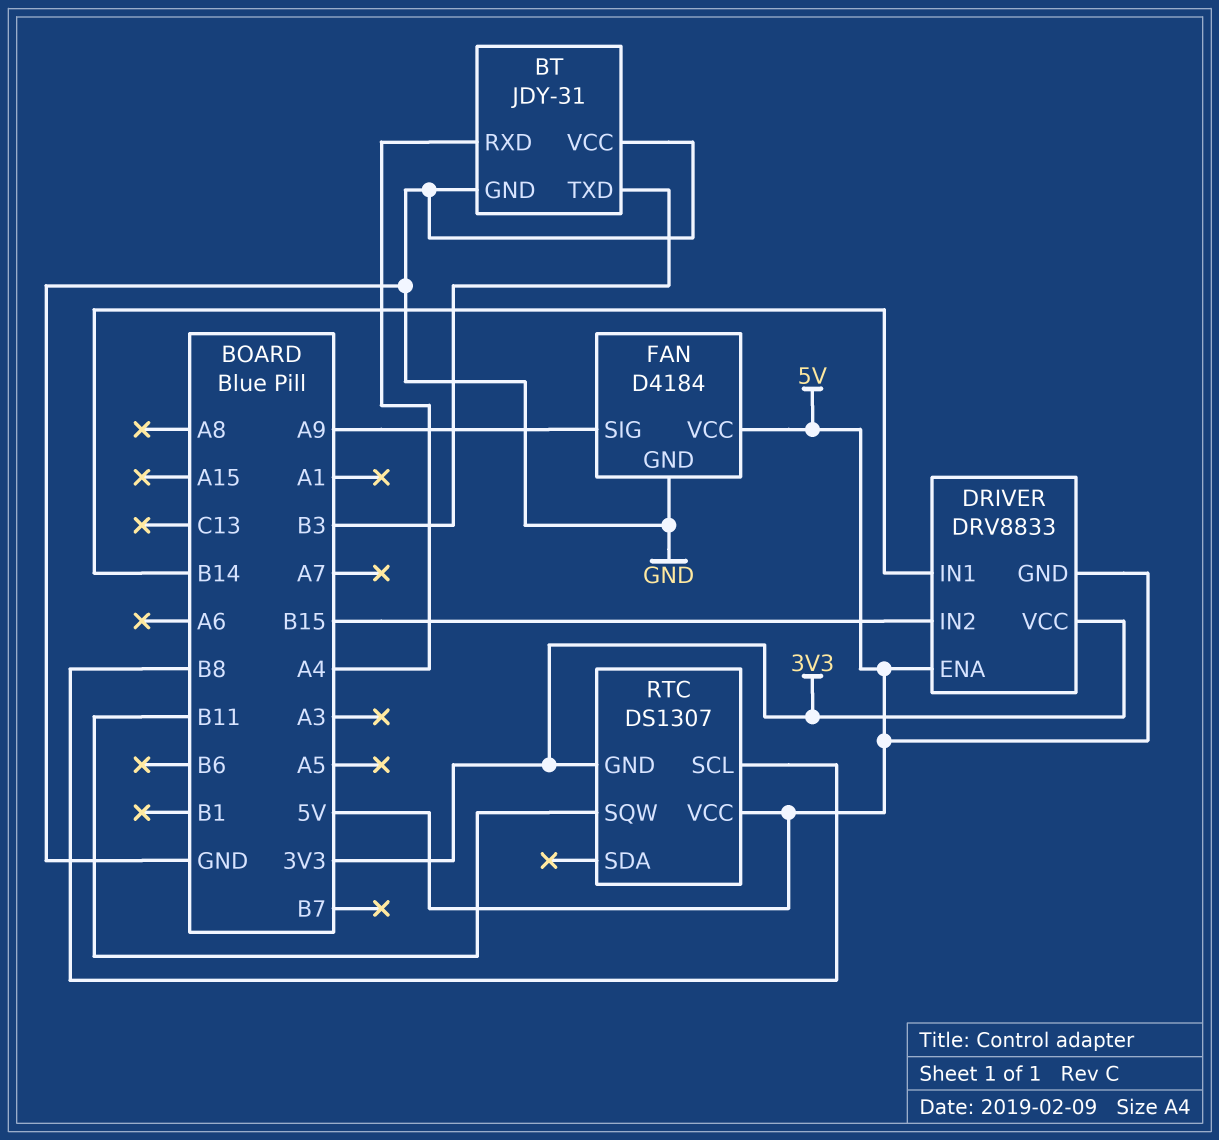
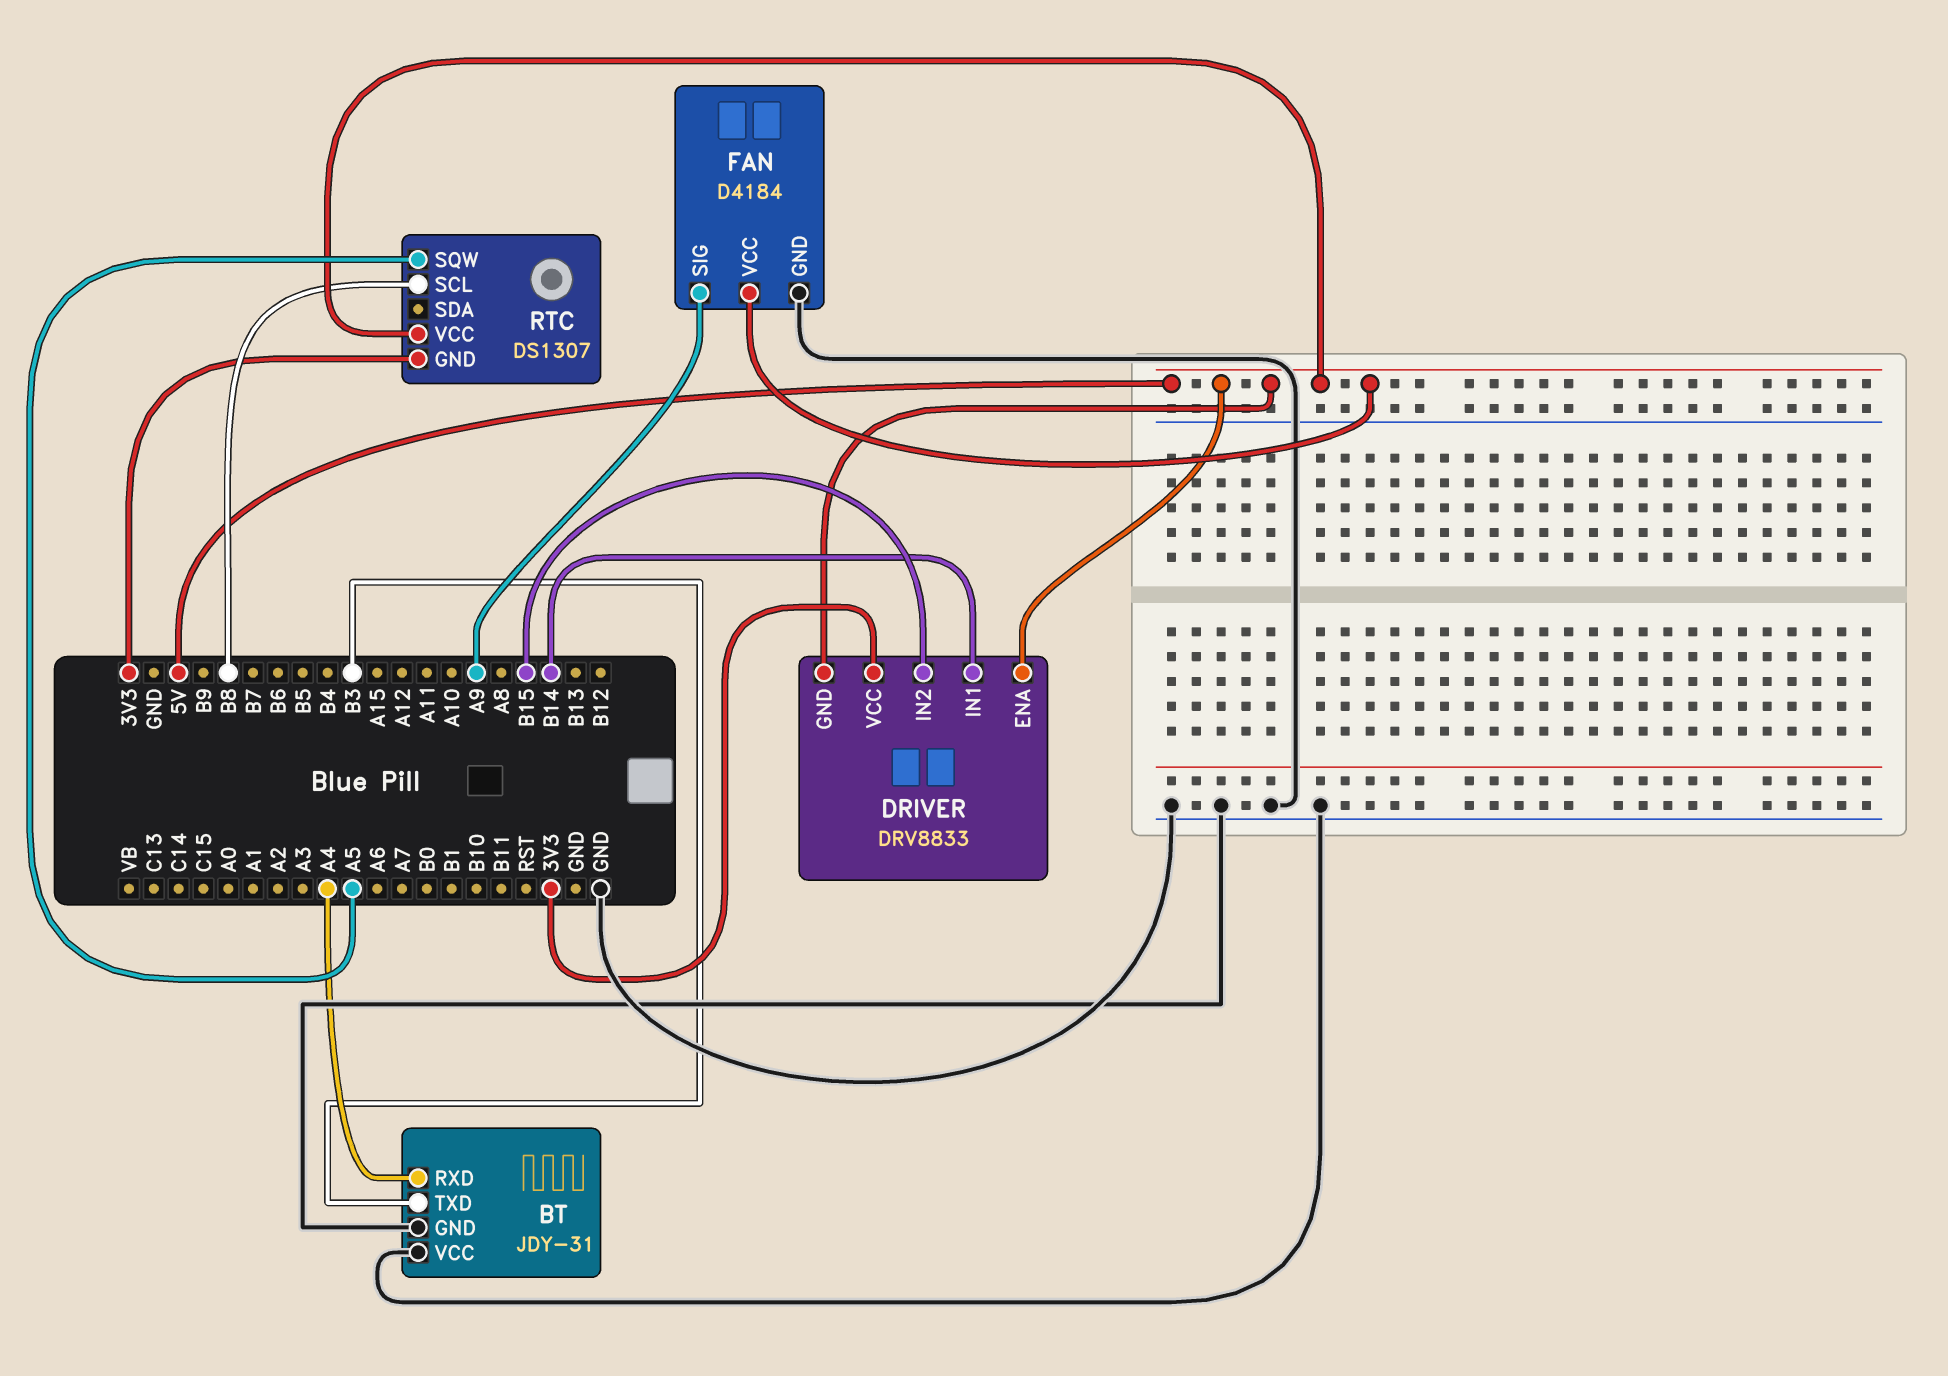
RTC pin SQW: B11 -> A5

